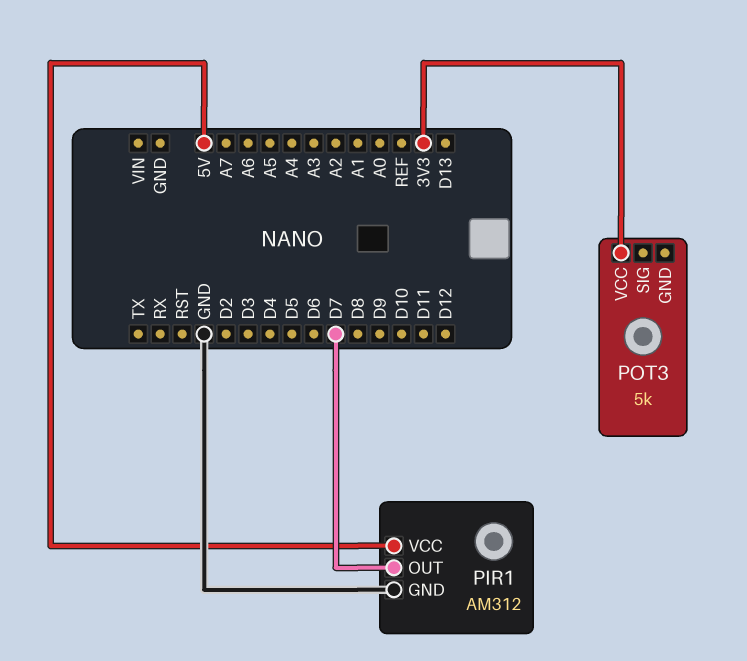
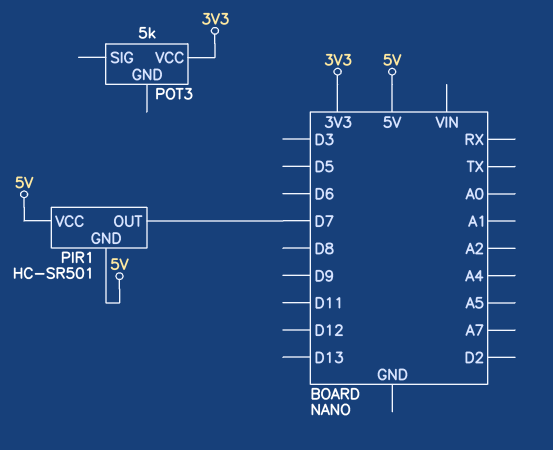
PIR1: AM312 -> HC-SR501
PIR1 pin GND: GND -> 5V

